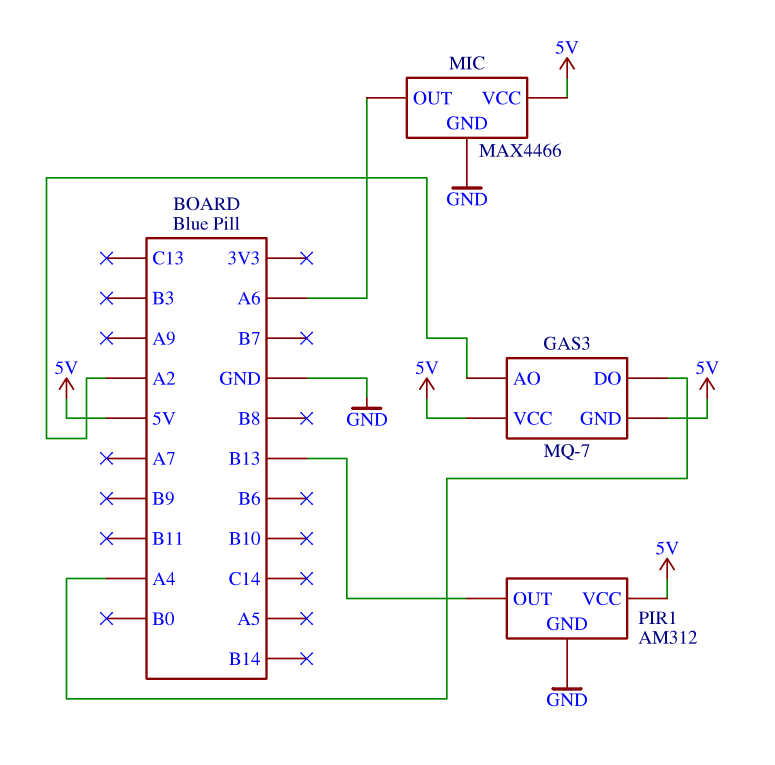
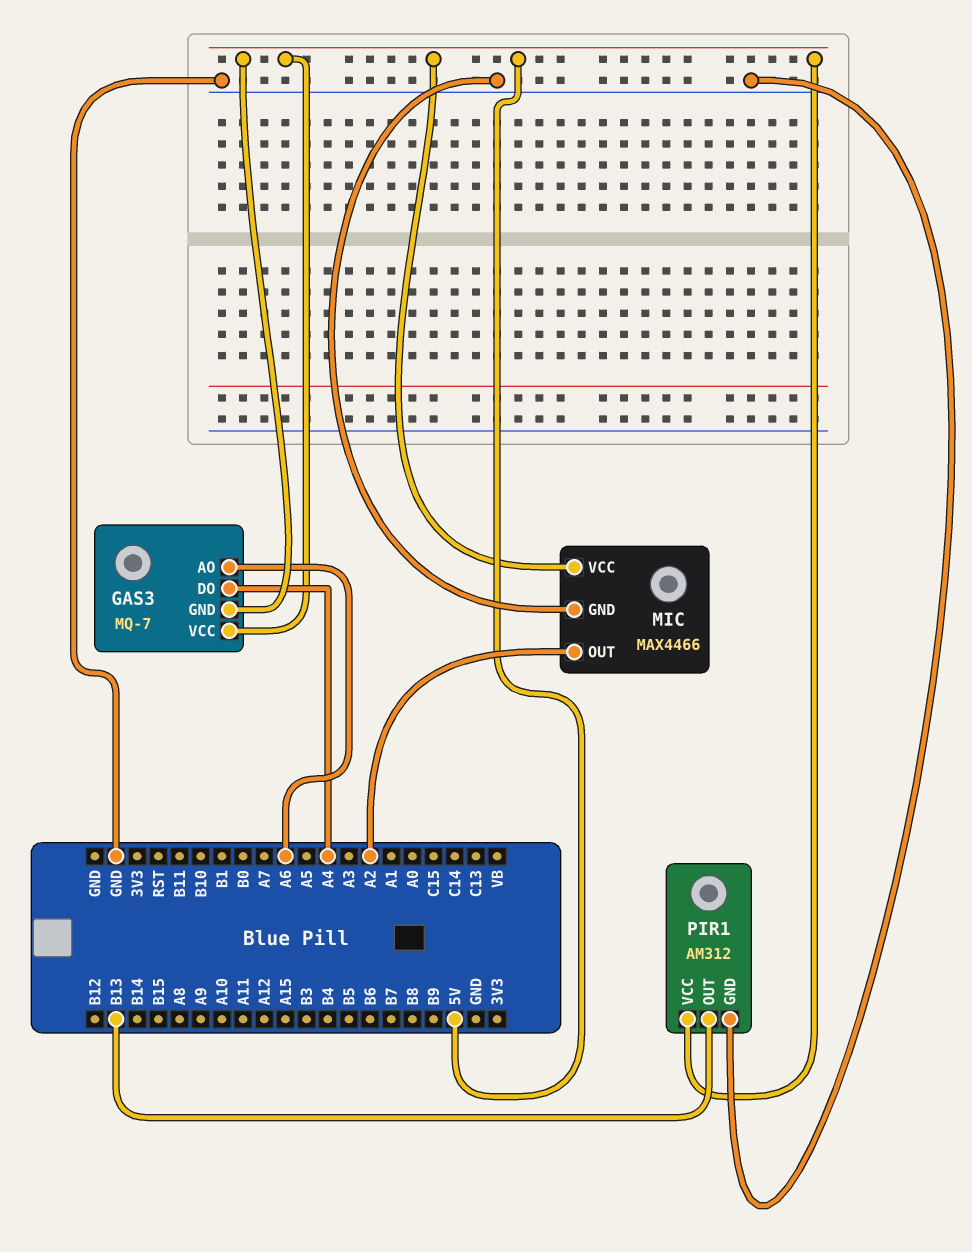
GAS3 pin AO: A2 -> A6
MIC pin OUT: A6 -> A2

